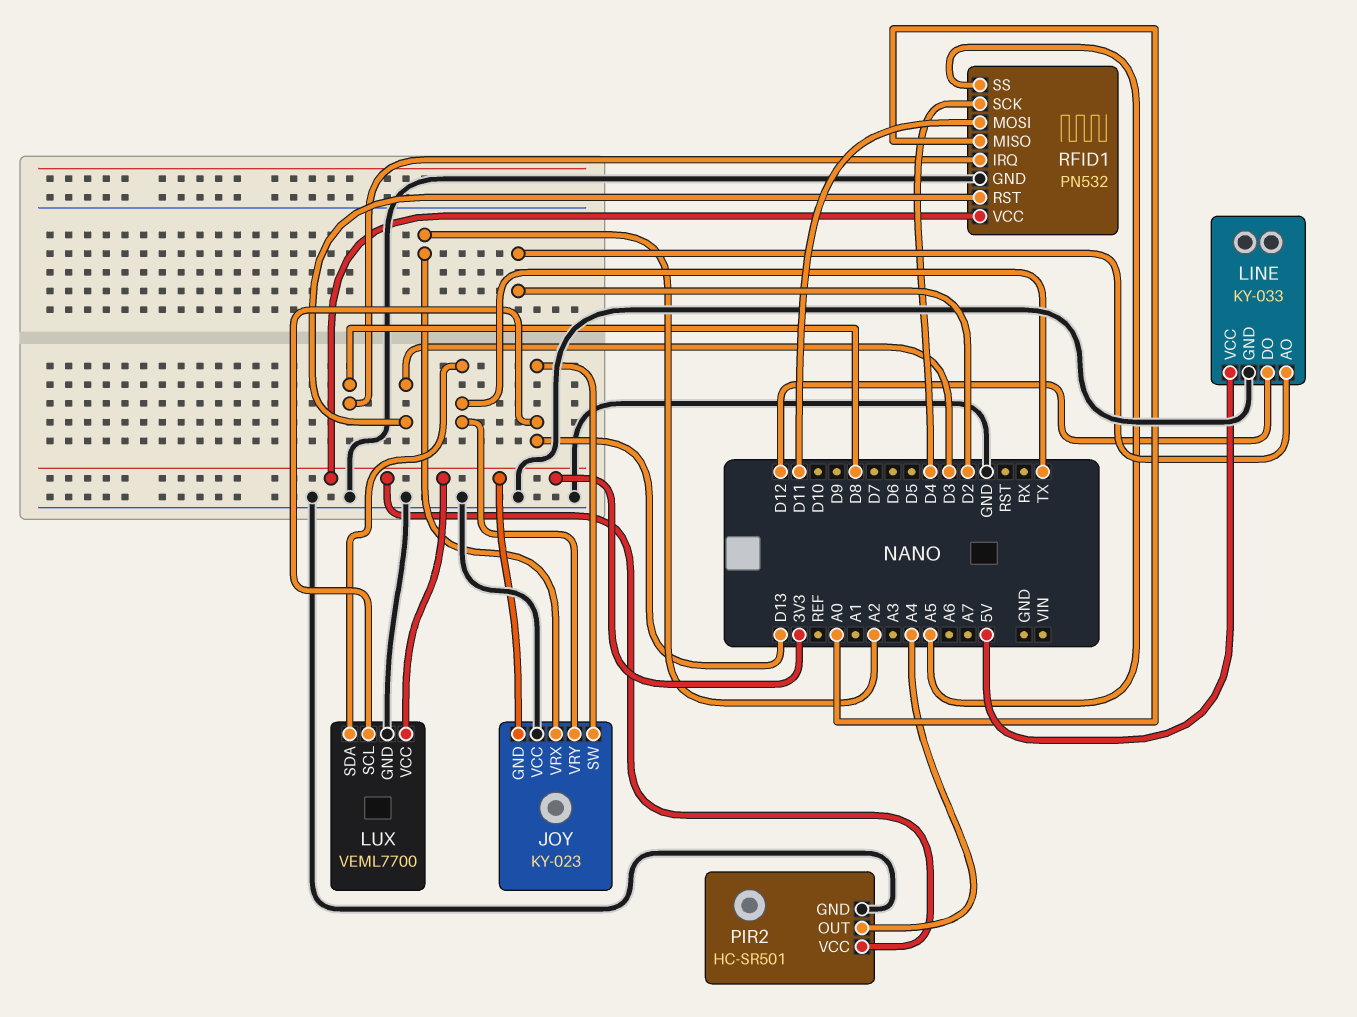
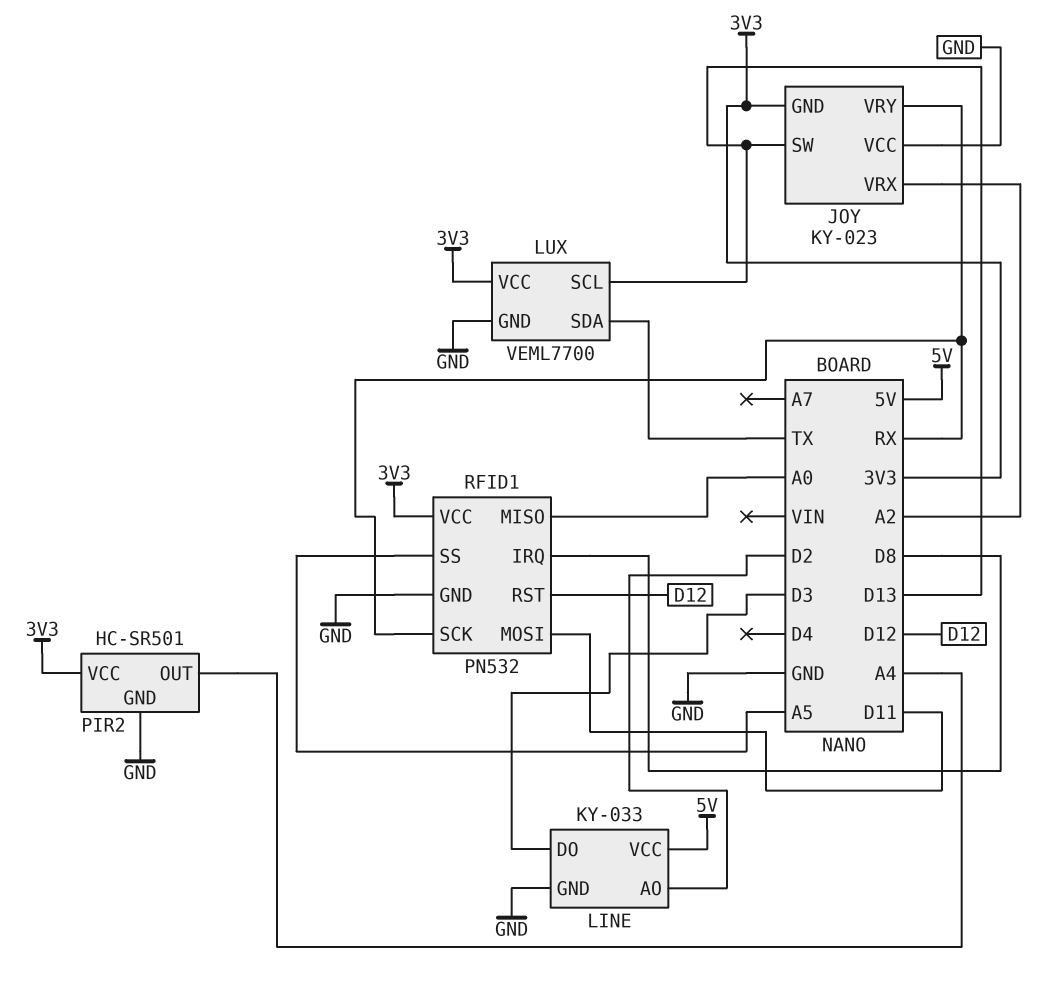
JOY pin VRY: TX -> RX
LINE pin DO: D12 -> D3
RFID1 pin RST: D3 -> D12
RFID1 pin SCK: D4 -> RX

